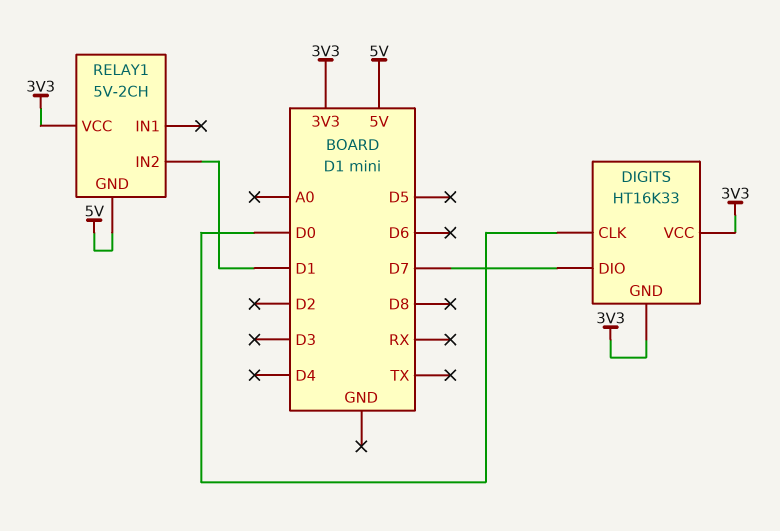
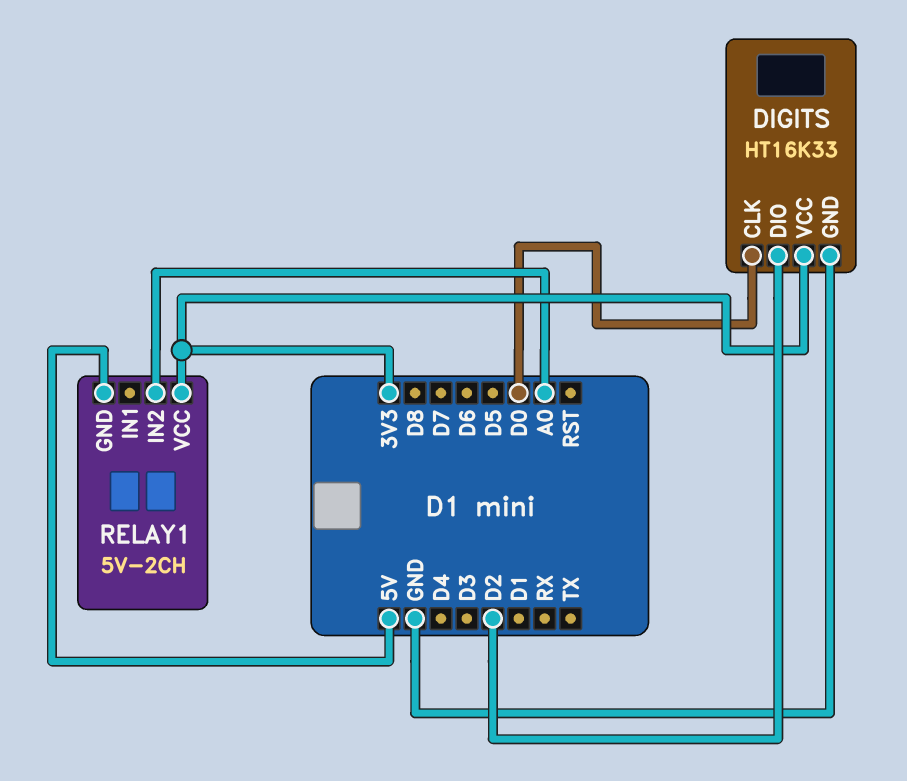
DIGITS pin DIO: D7 -> D2
DIGITS pin GND: 3V3 -> GND
RELAY1 pin IN2: D1 -> A0

